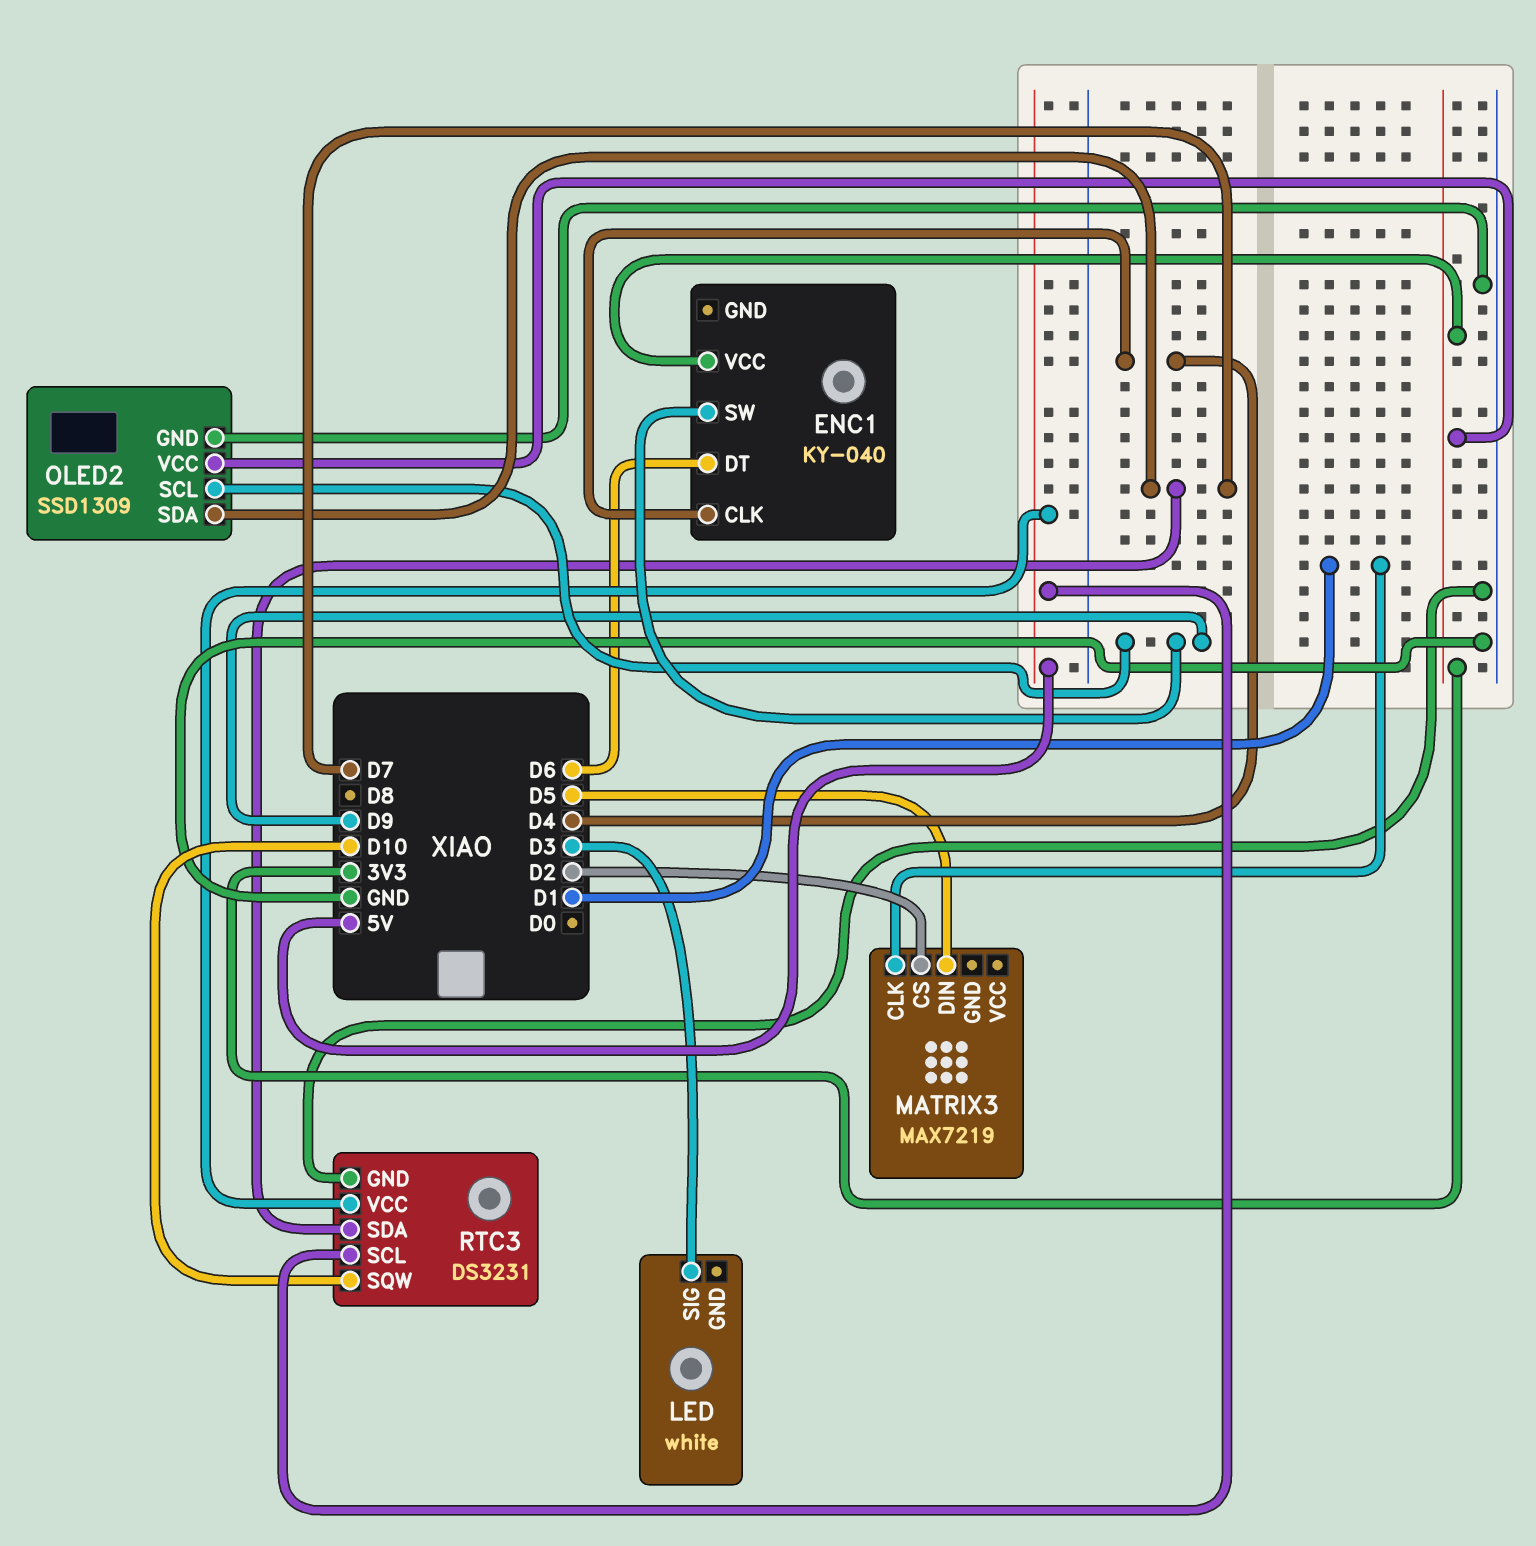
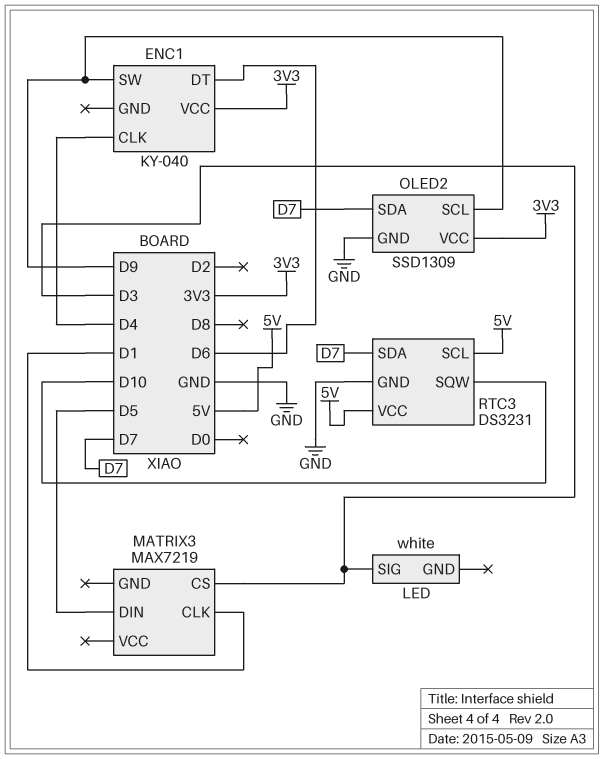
MATRIX3 pin CS: D2 -> D3

